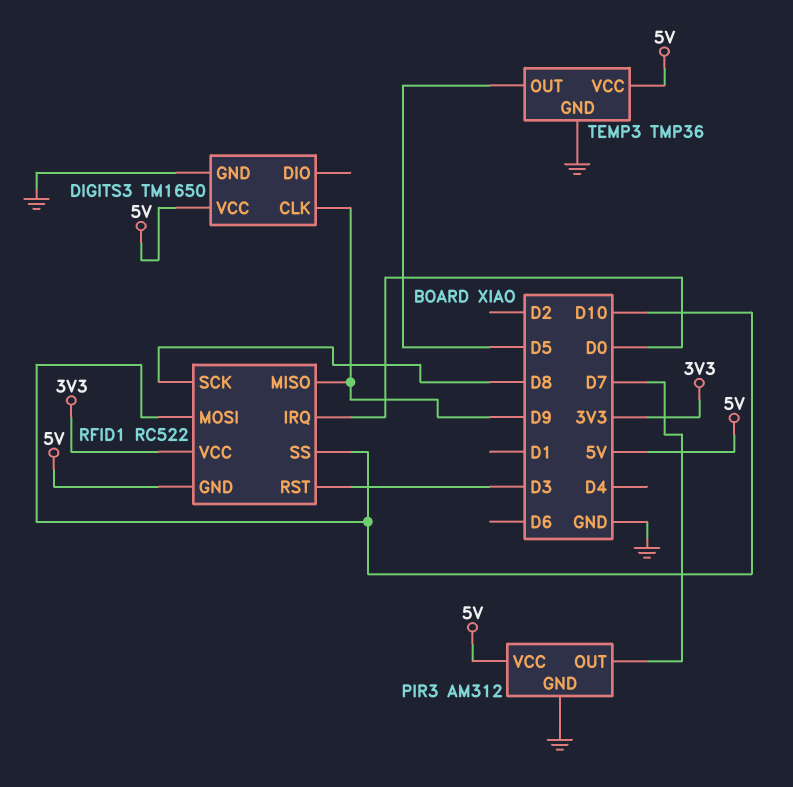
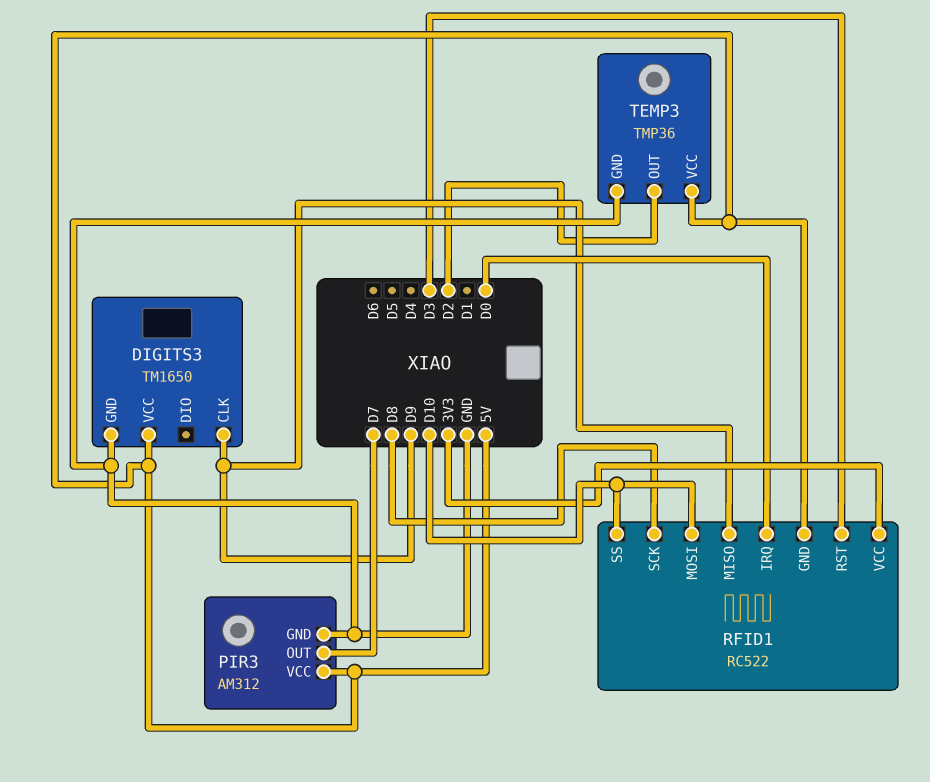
TEMP3 pin OUT: D5 -> D2

